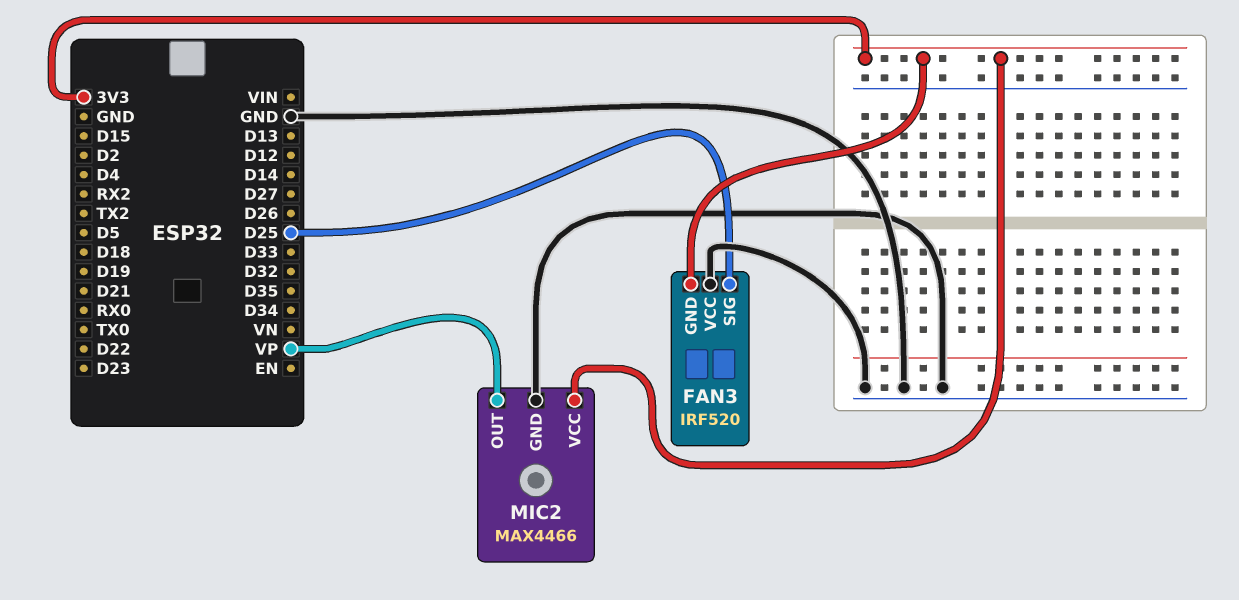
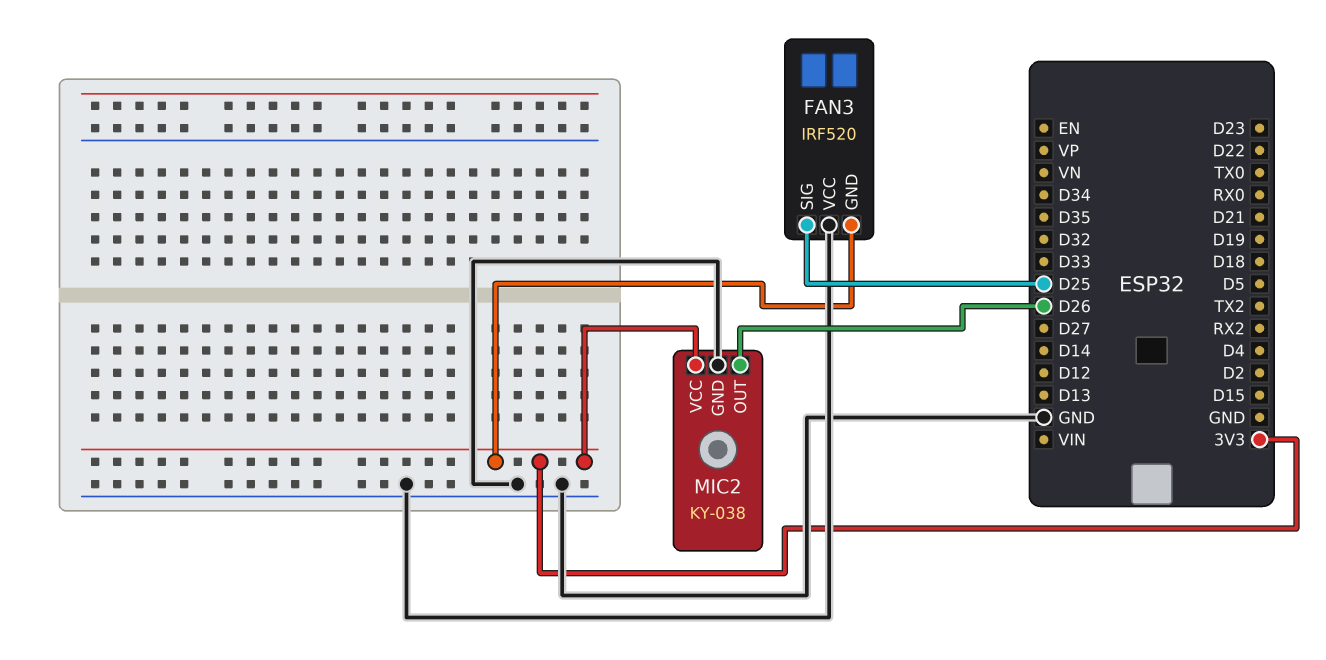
MIC2: MAX4466 -> KY-038
MIC2 pin OUT: VP -> D26

